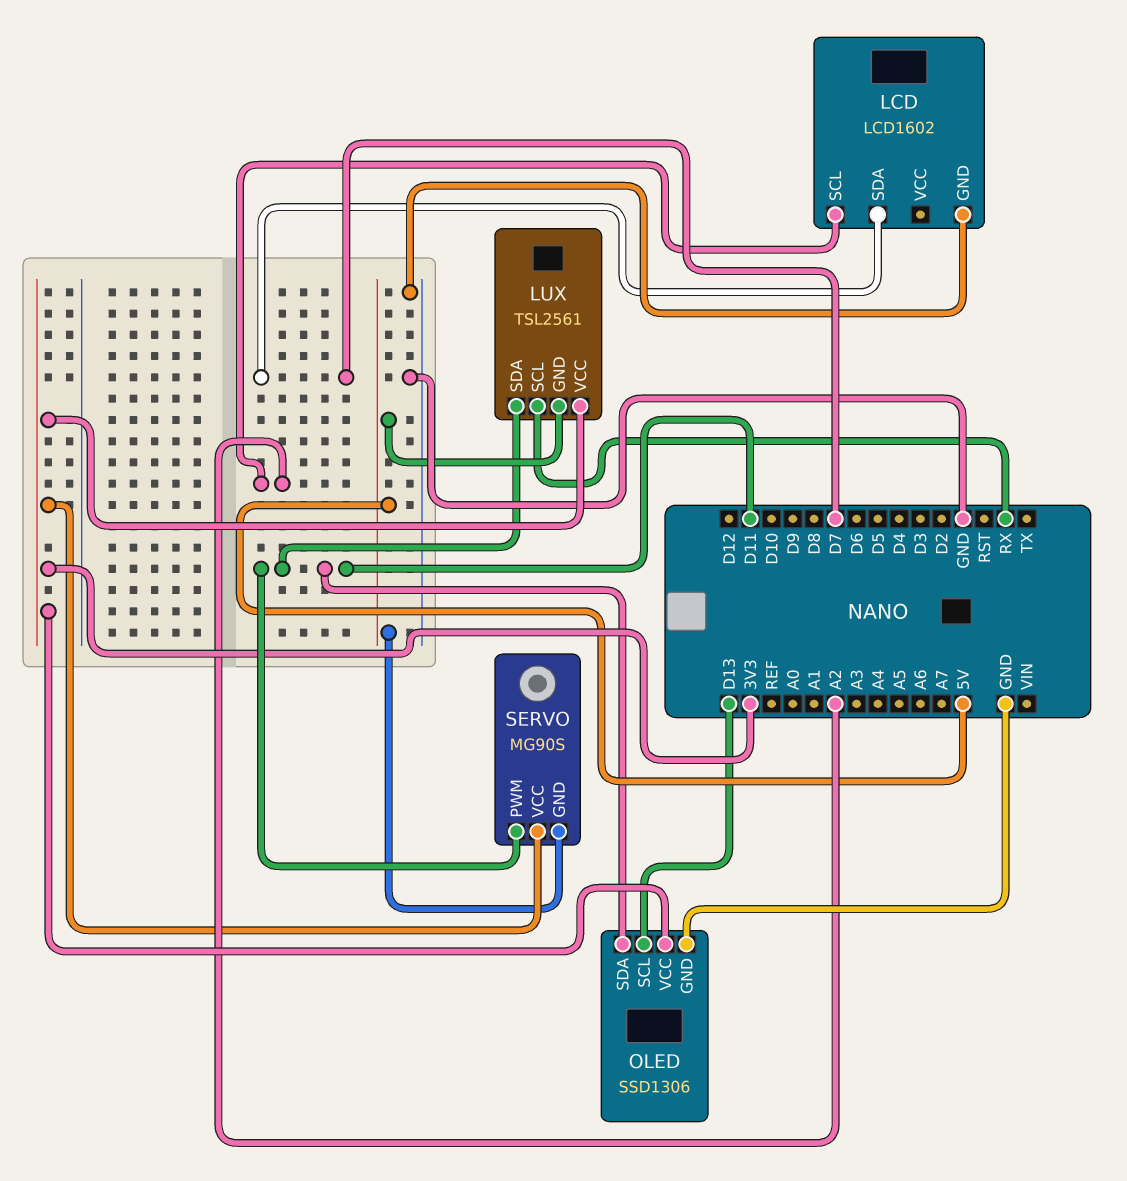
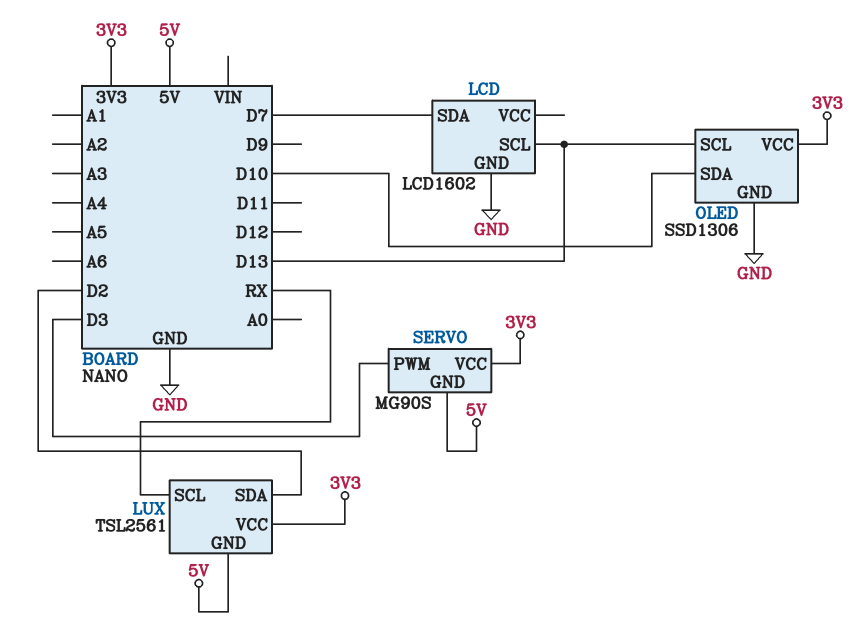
LCD pin SCL: A2 -> D13
LUX pin SDA: D11 -> D2
OLED pin SDA: D11 -> D10
SERVO pin PWM: D11 -> D3

